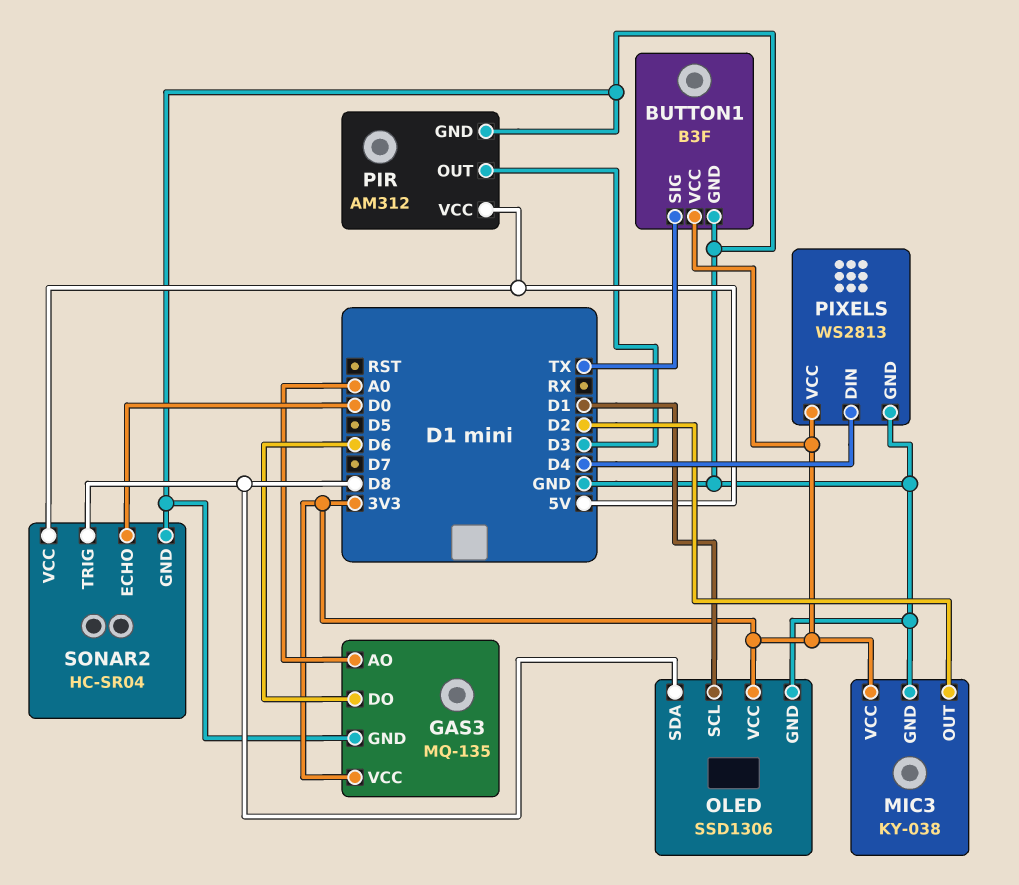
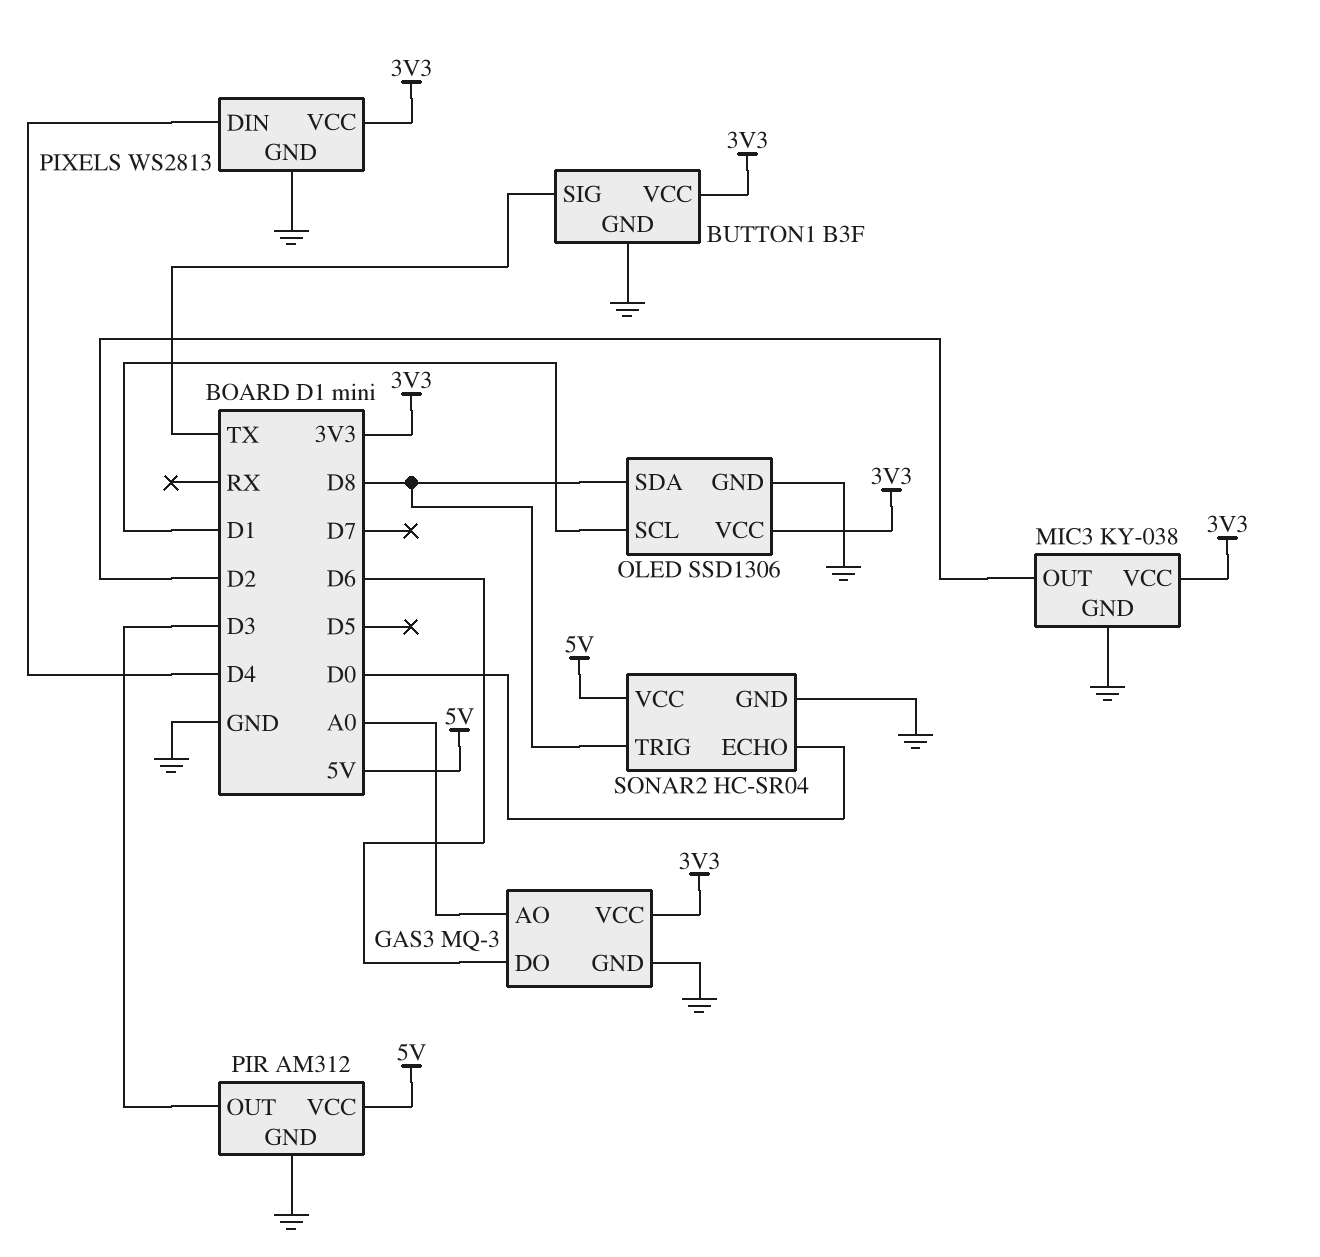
GAS3: MQ-135 -> MQ-3

